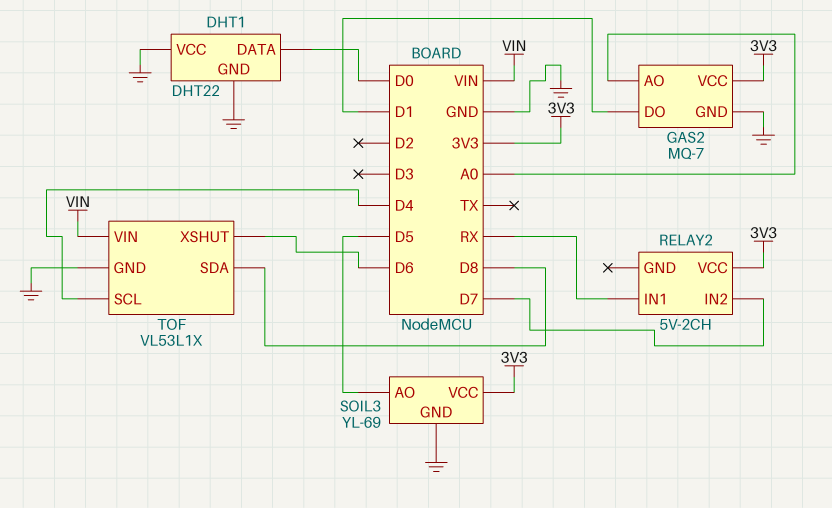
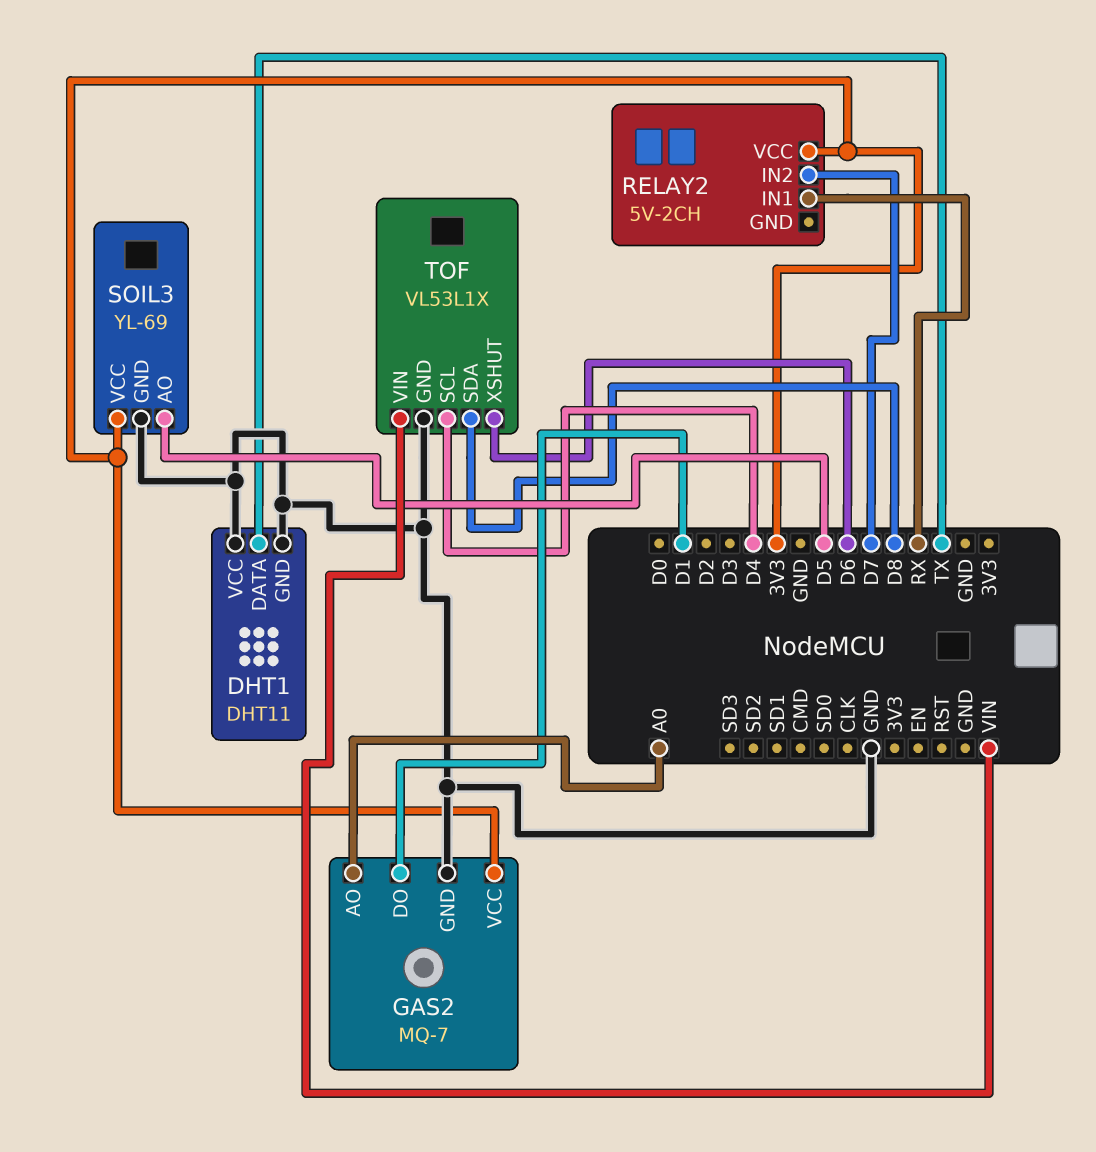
DHT1: DHT22 -> DHT11
DHT1 pin DATA: D0 -> TX

